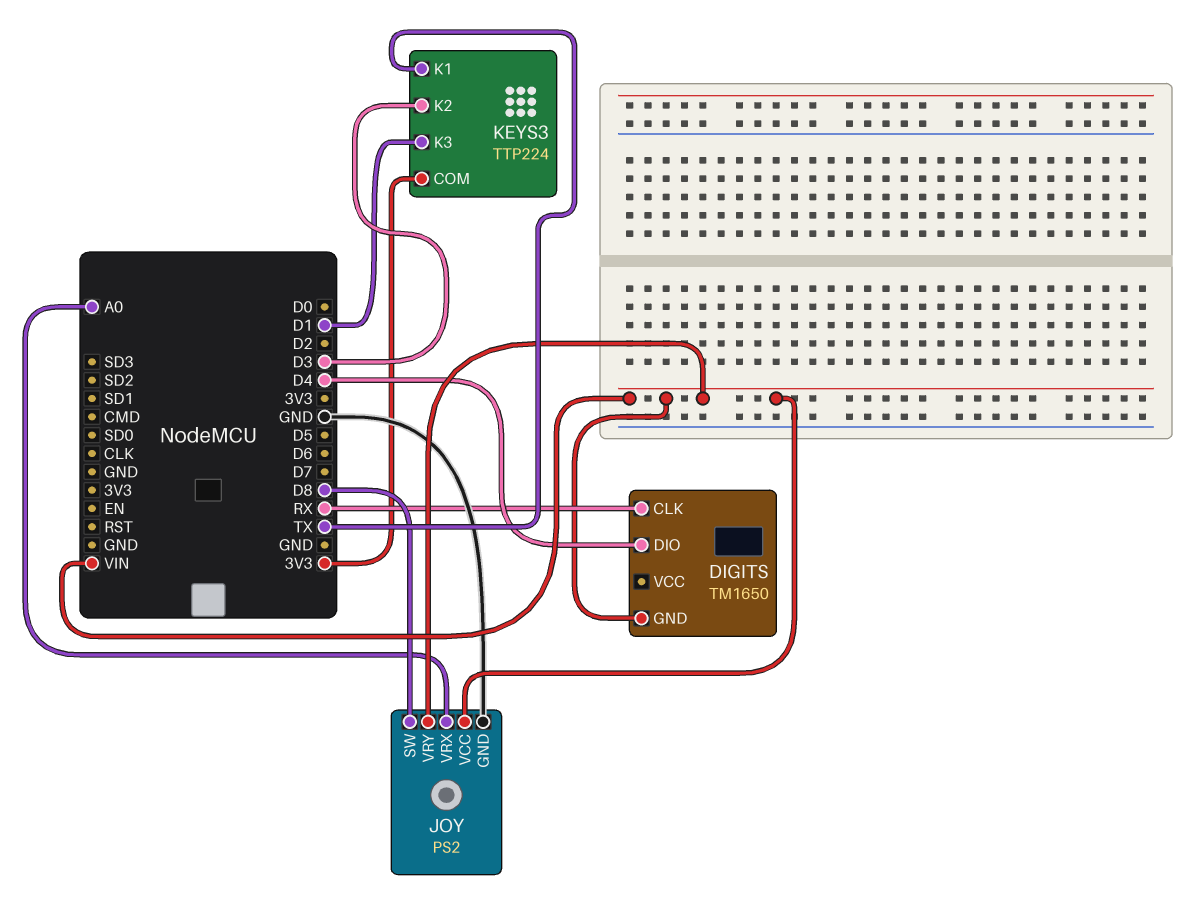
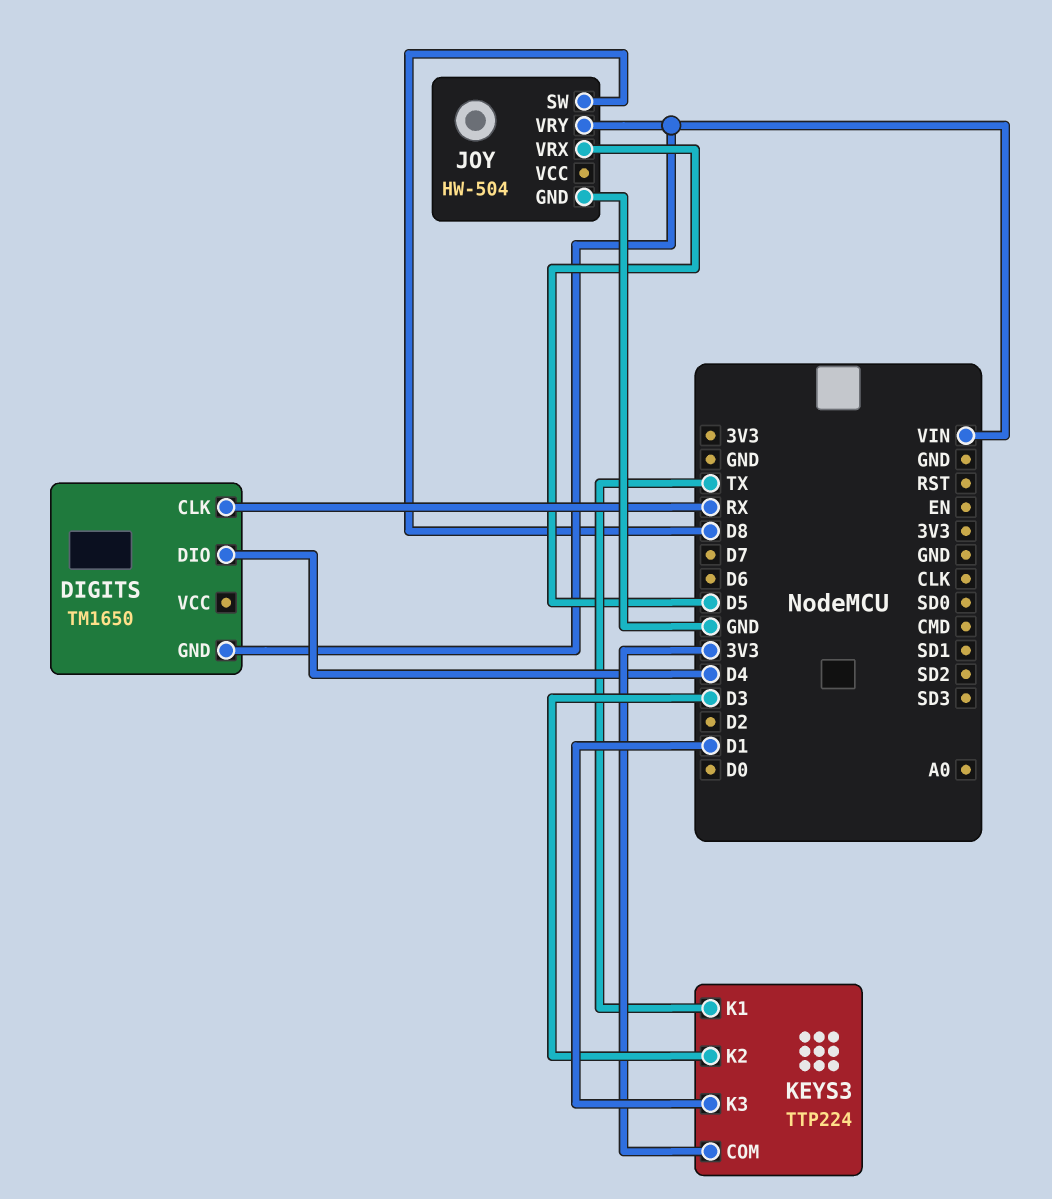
JOY: PS2 -> HW-504
JOY pin VCC: VIN -> none
JOY pin VRX: A0 -> D5

